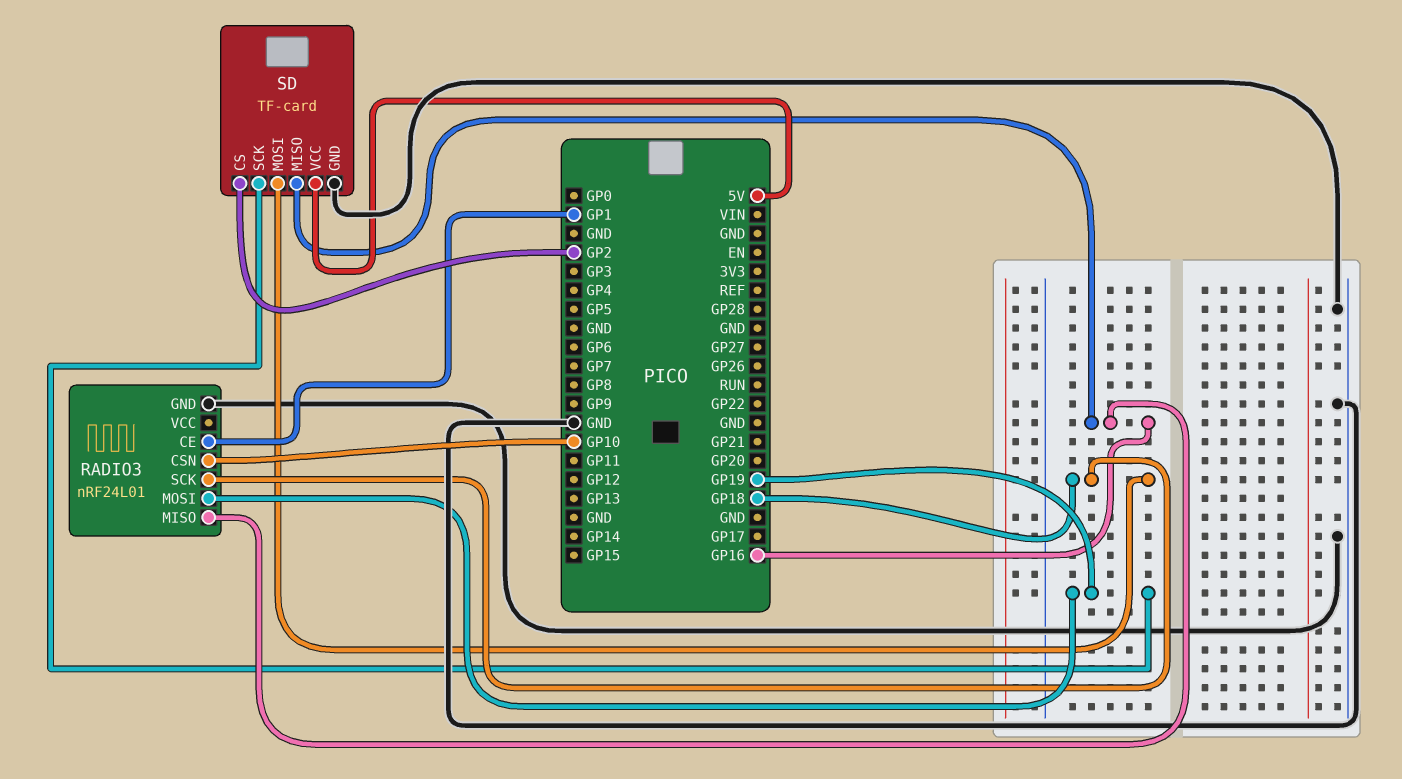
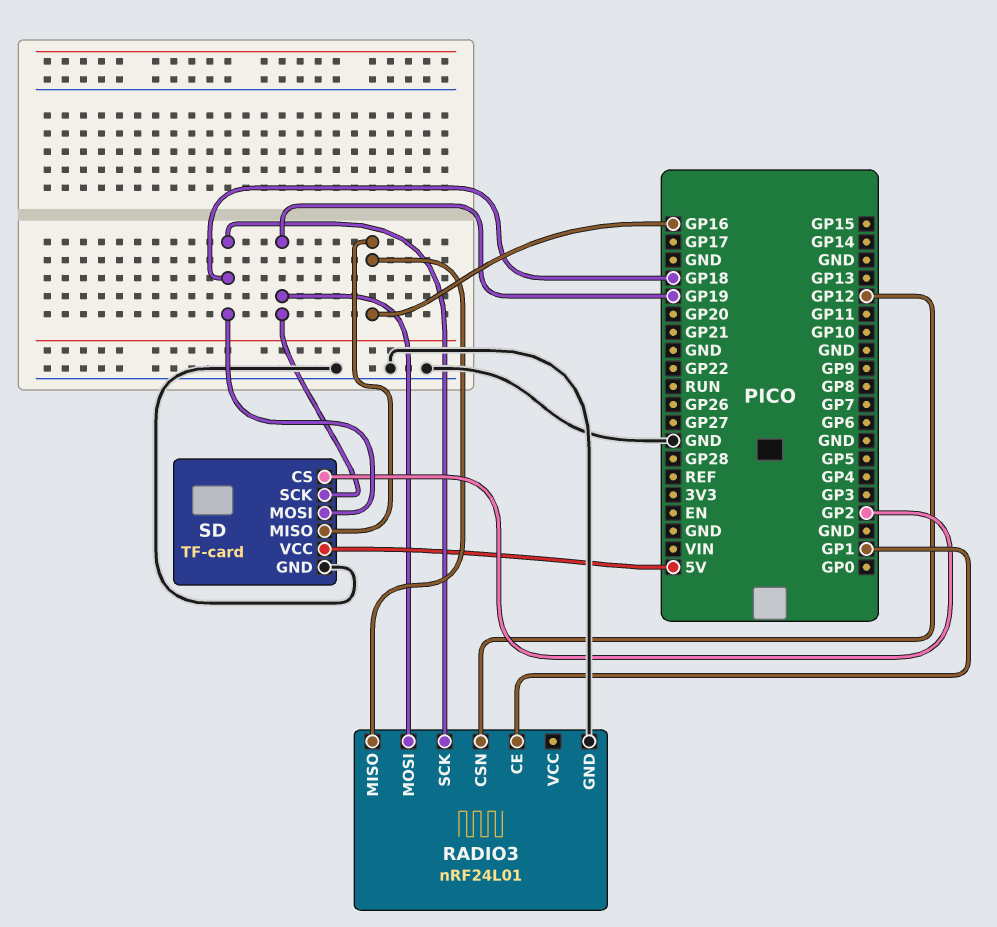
RADIO3 pin CSN: GP10 -> GP12

